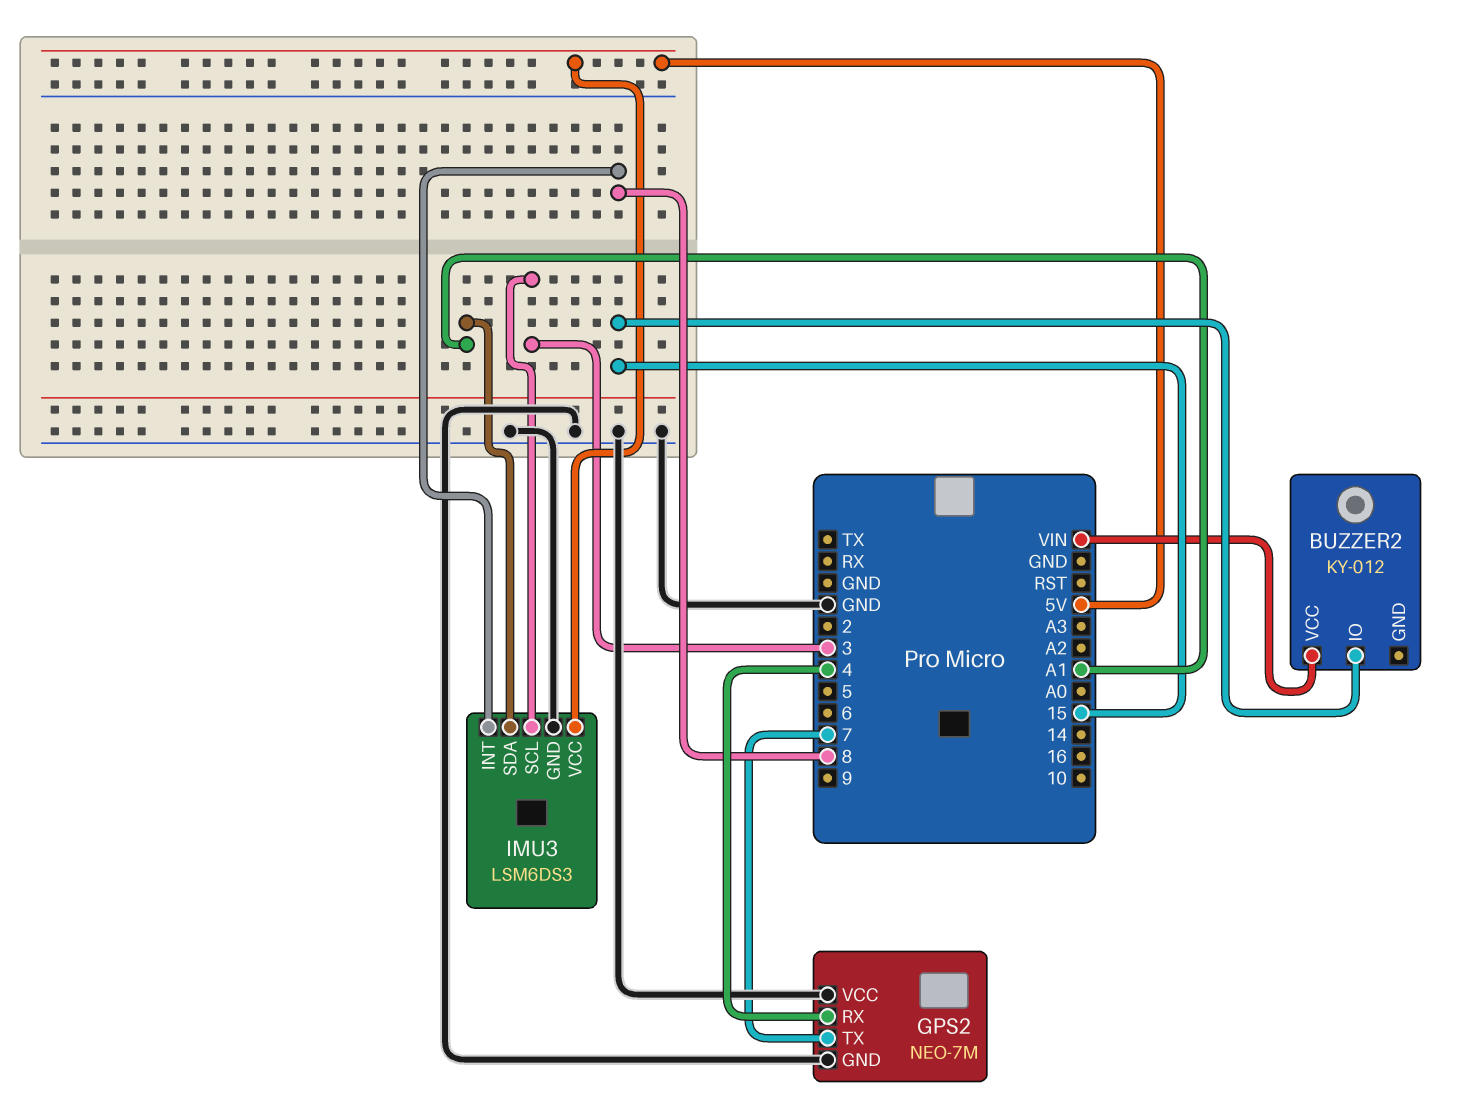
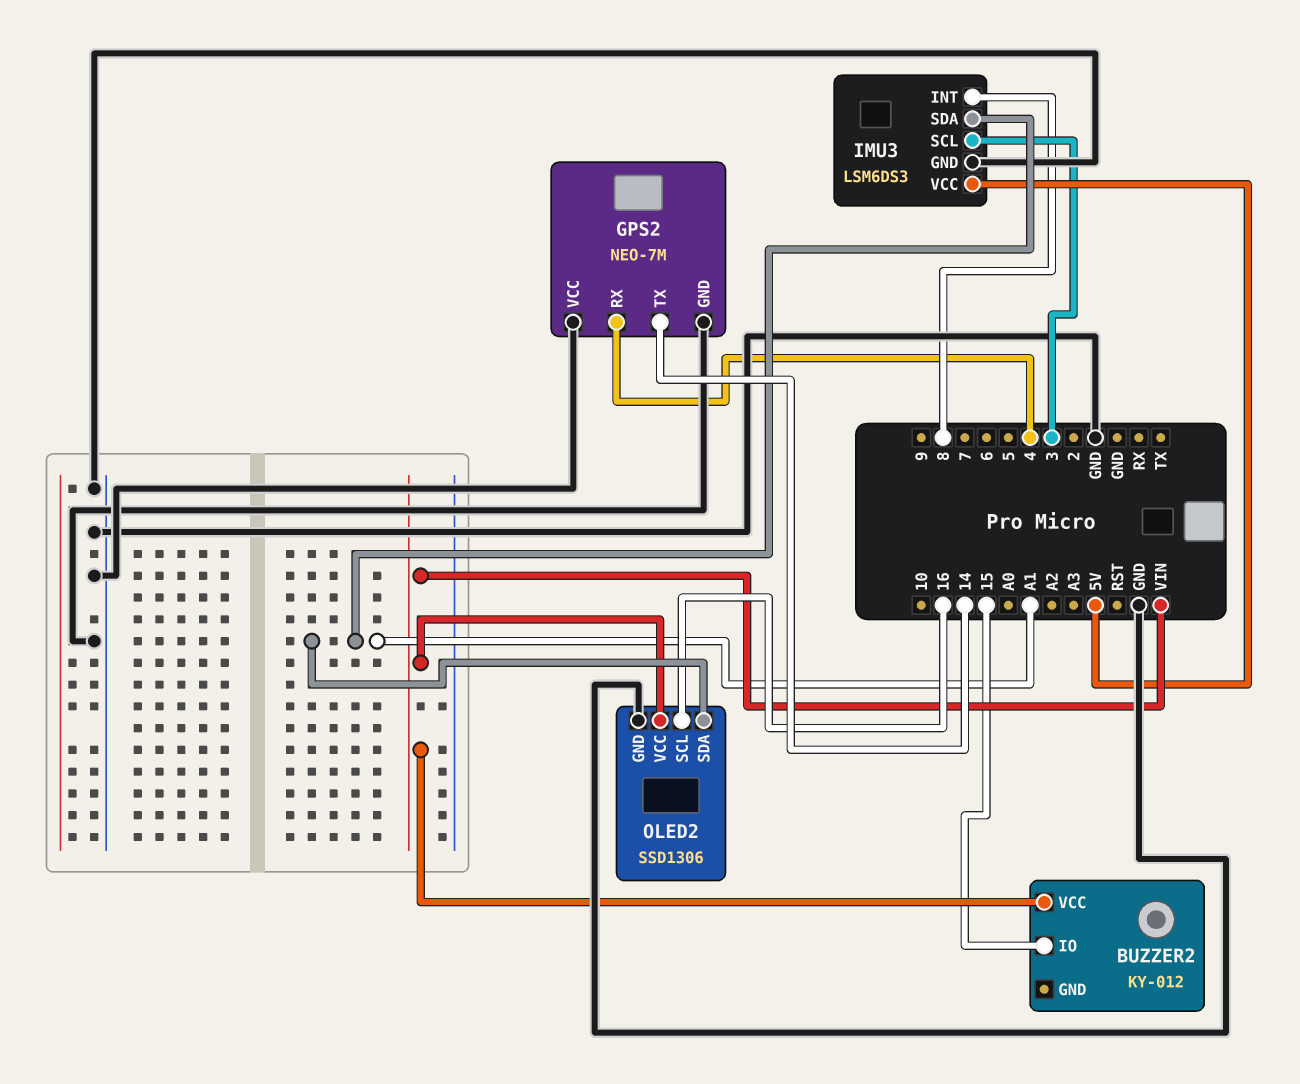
GPS2 pin TX: 7 -> 14
OLED2: none -> SSD1306
OLED2 pin GND: none -> GND
OLED2 pin SCL: none -> 16
OLED2 pin SDA: none -> A1
OLED2 pin VCC: none -> VIN

